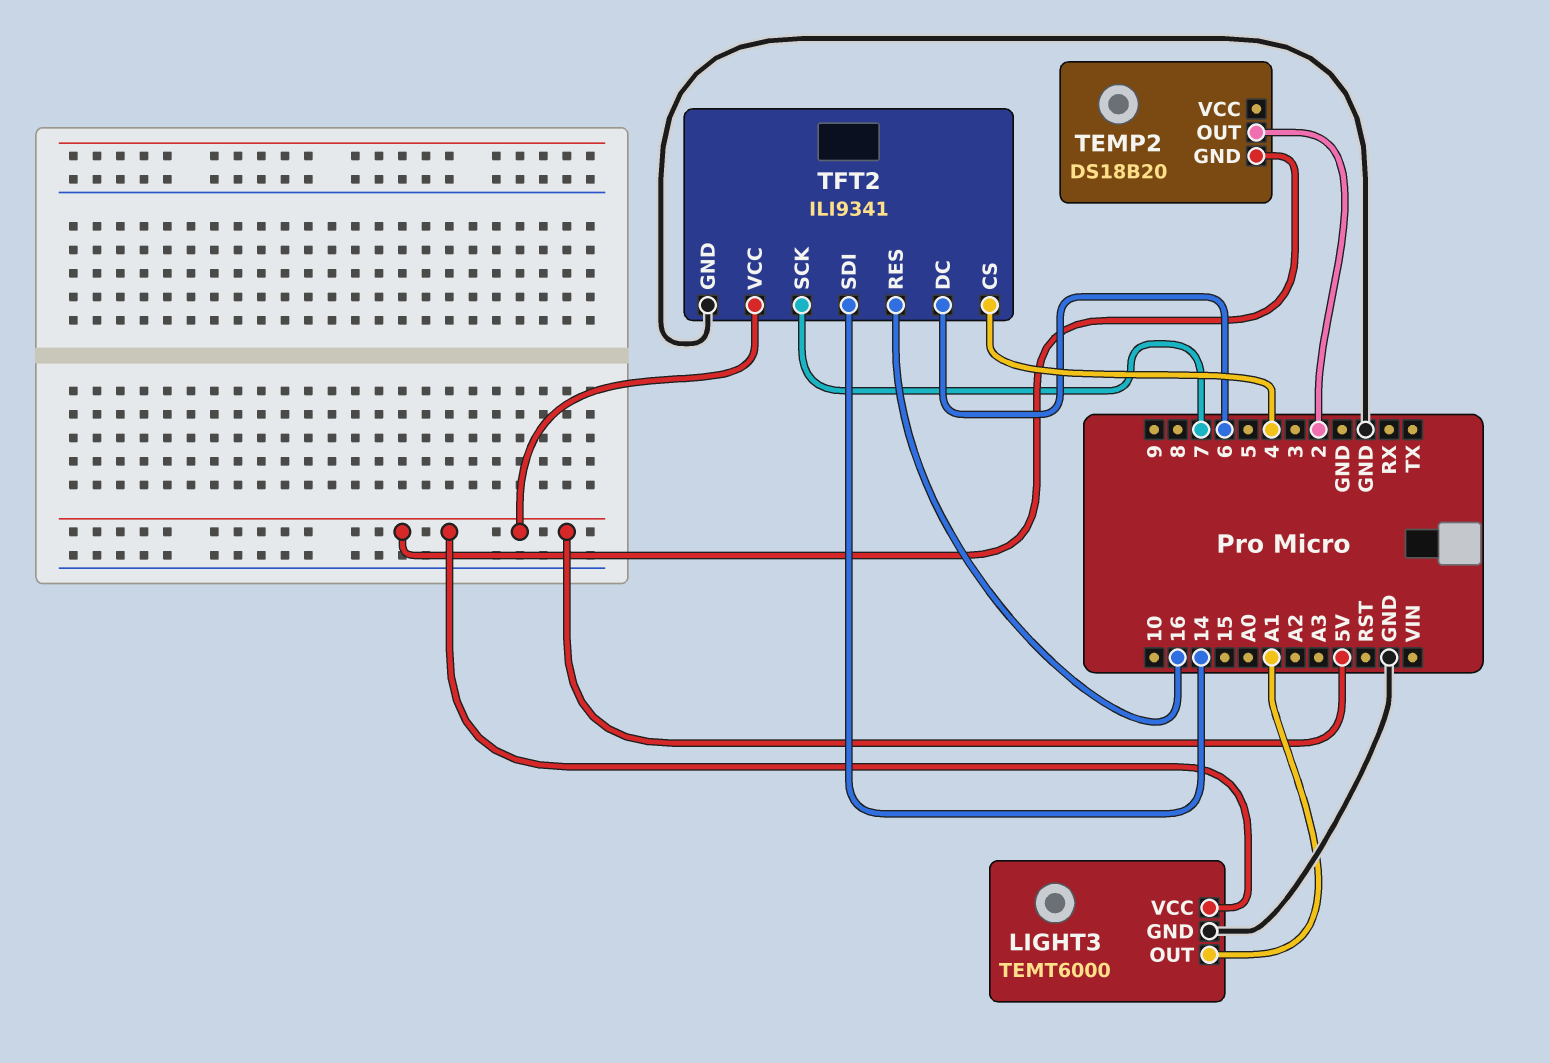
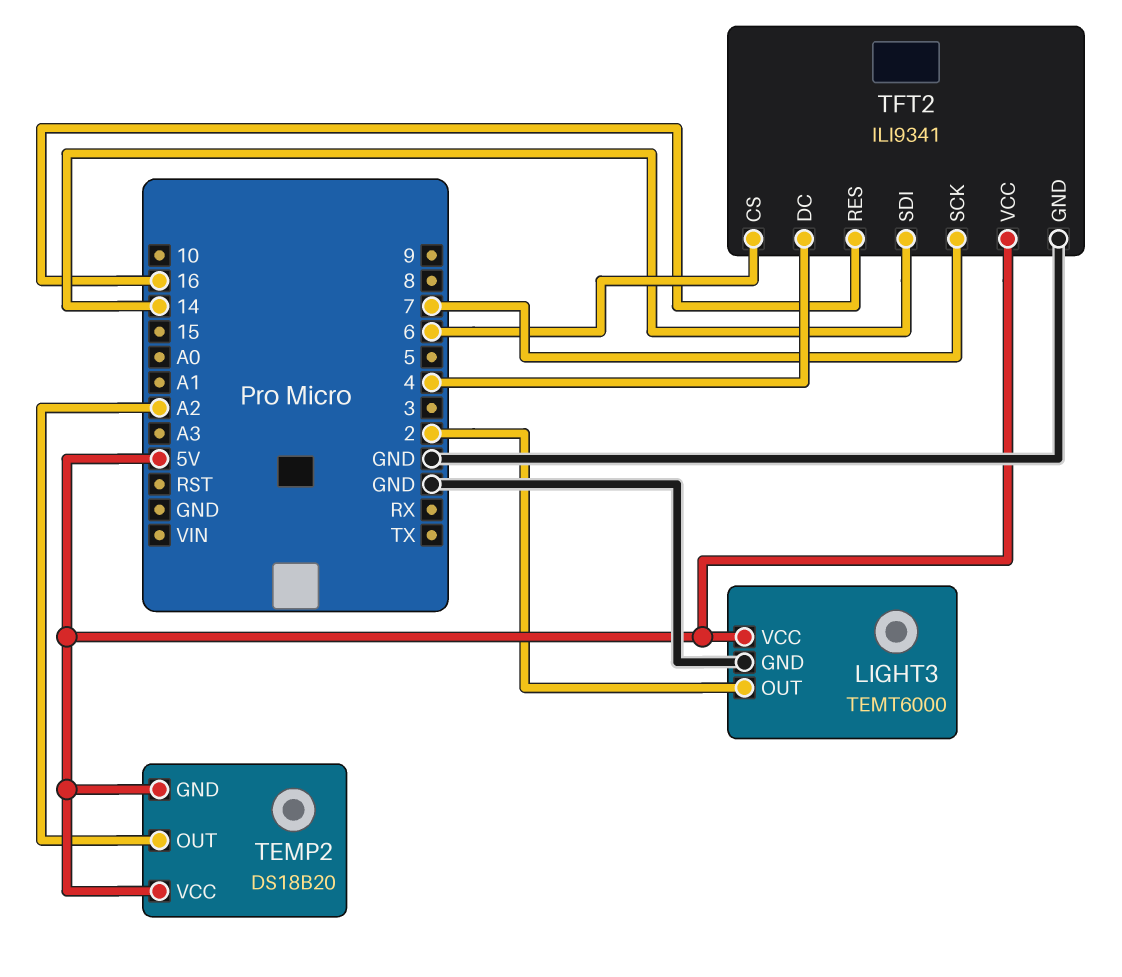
LIGHT3 pin OUT: A1 -> 2
TEMP2 pin OUT: 2 -> A2
TEMP2 pin VCC: none -> 5V
TFT2 pin CS: 4 -> 6
TFT2 pin DC: 6 -> 4

